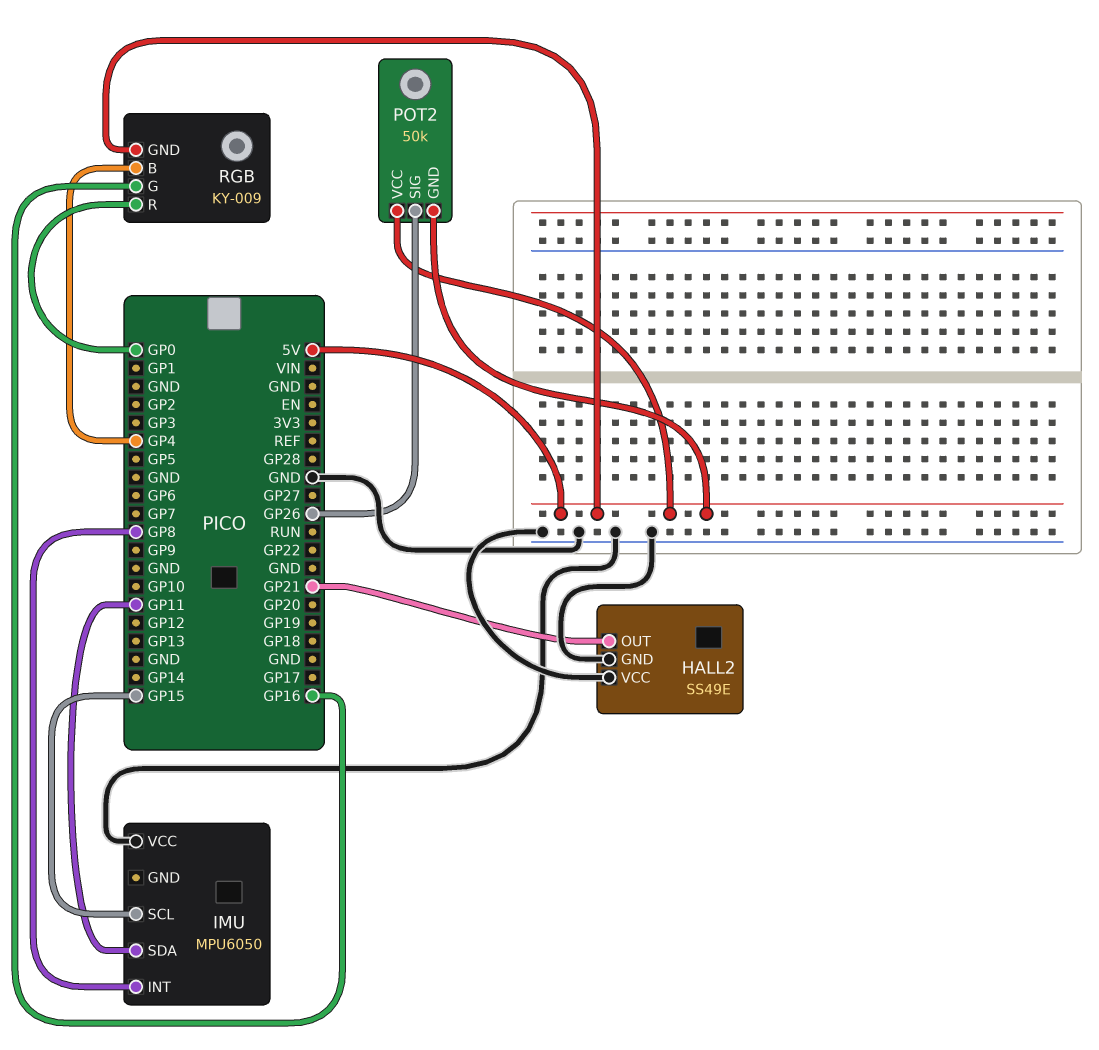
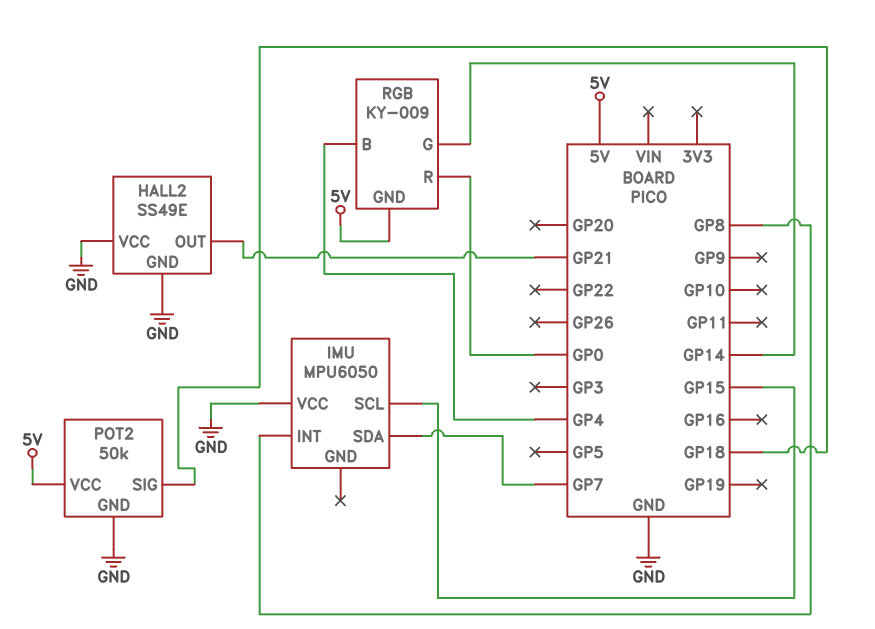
IMU pin SDA: GP11 -> GP7
POT2 pin GND: 5V -> GND
POT2 pin SIG: GP26 -> GP18
RGB pin G: GP16 -> GP14

